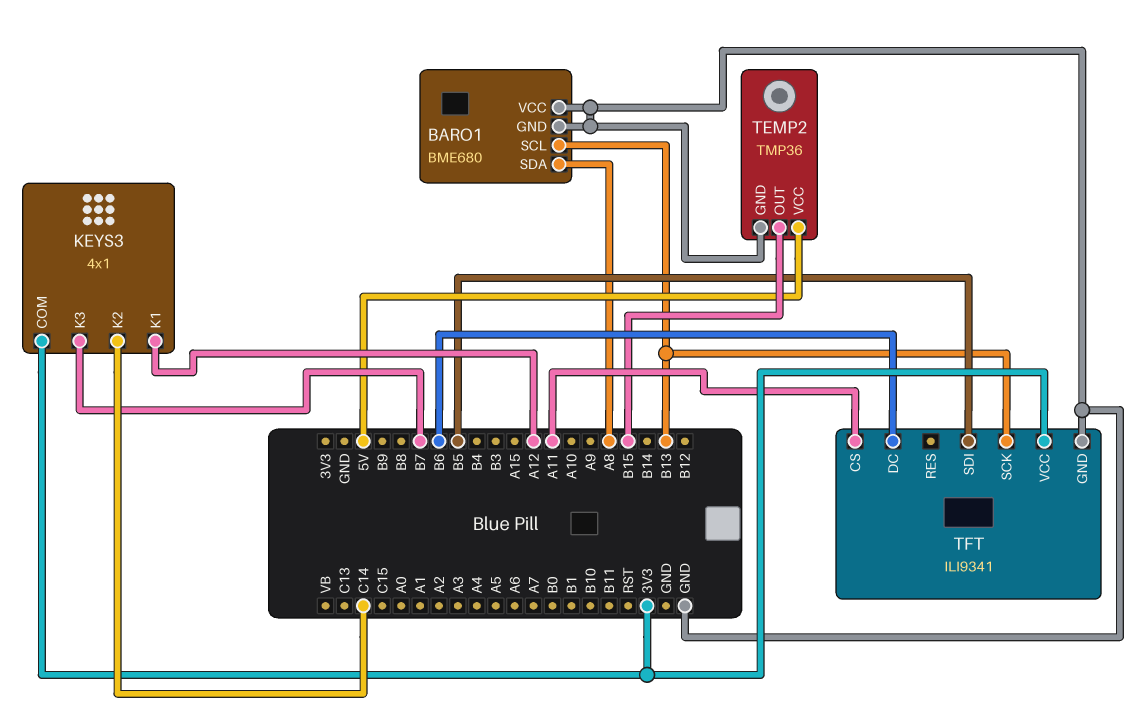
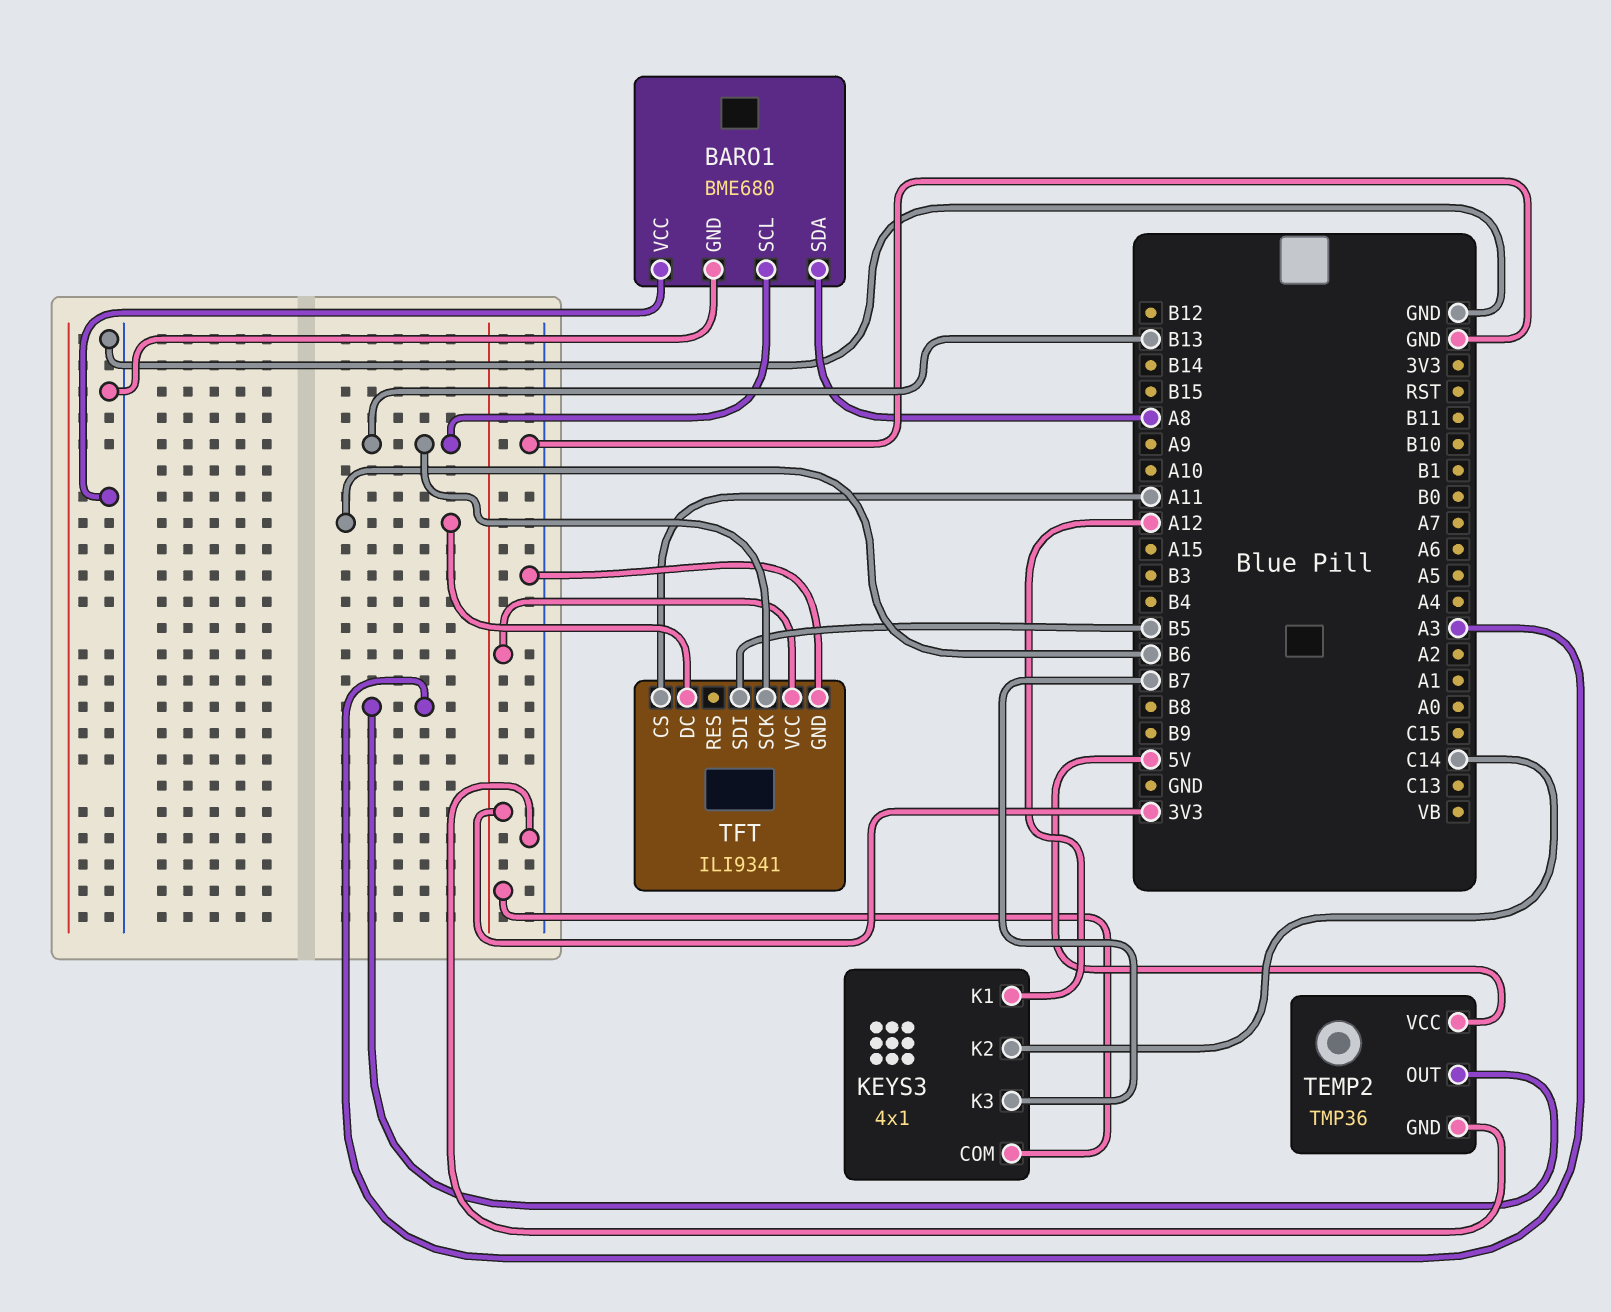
TEMP2 pin OUT: B15 -> A3

